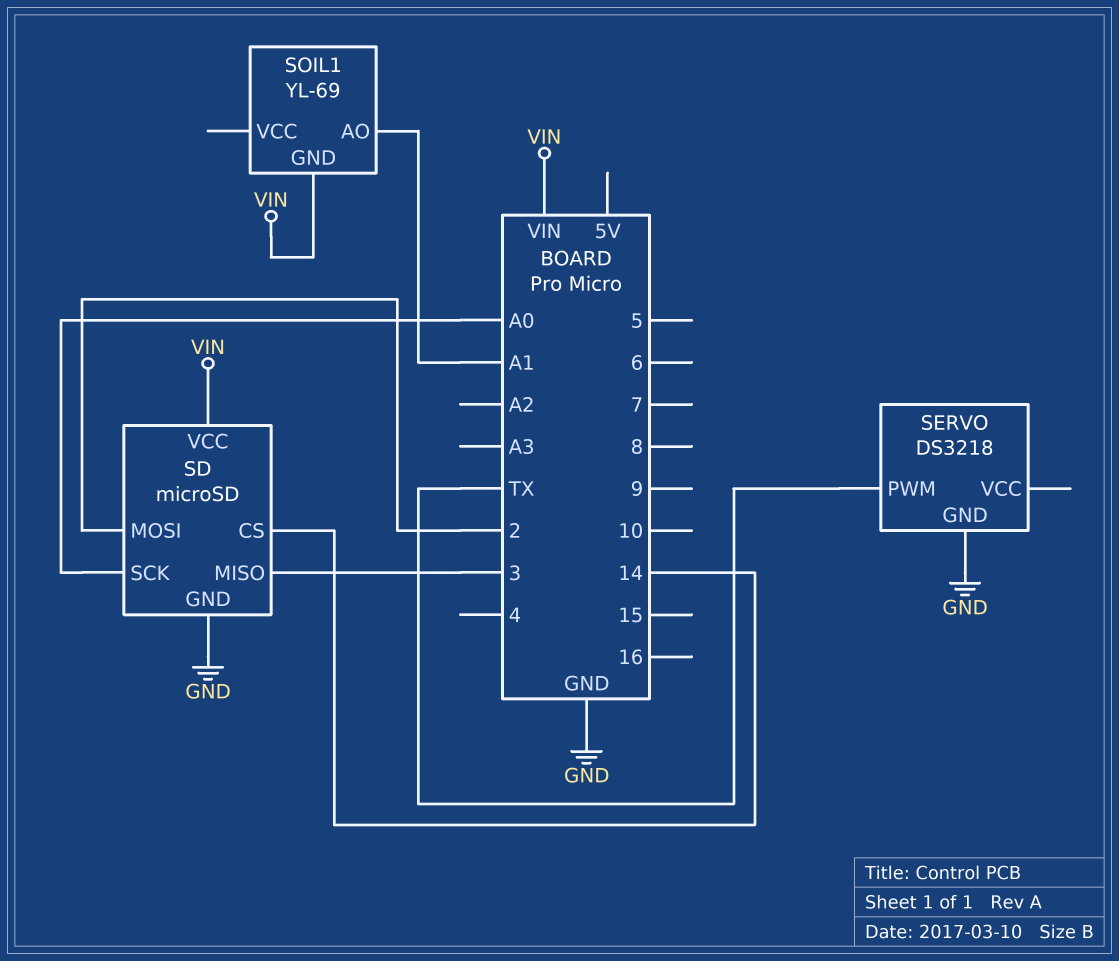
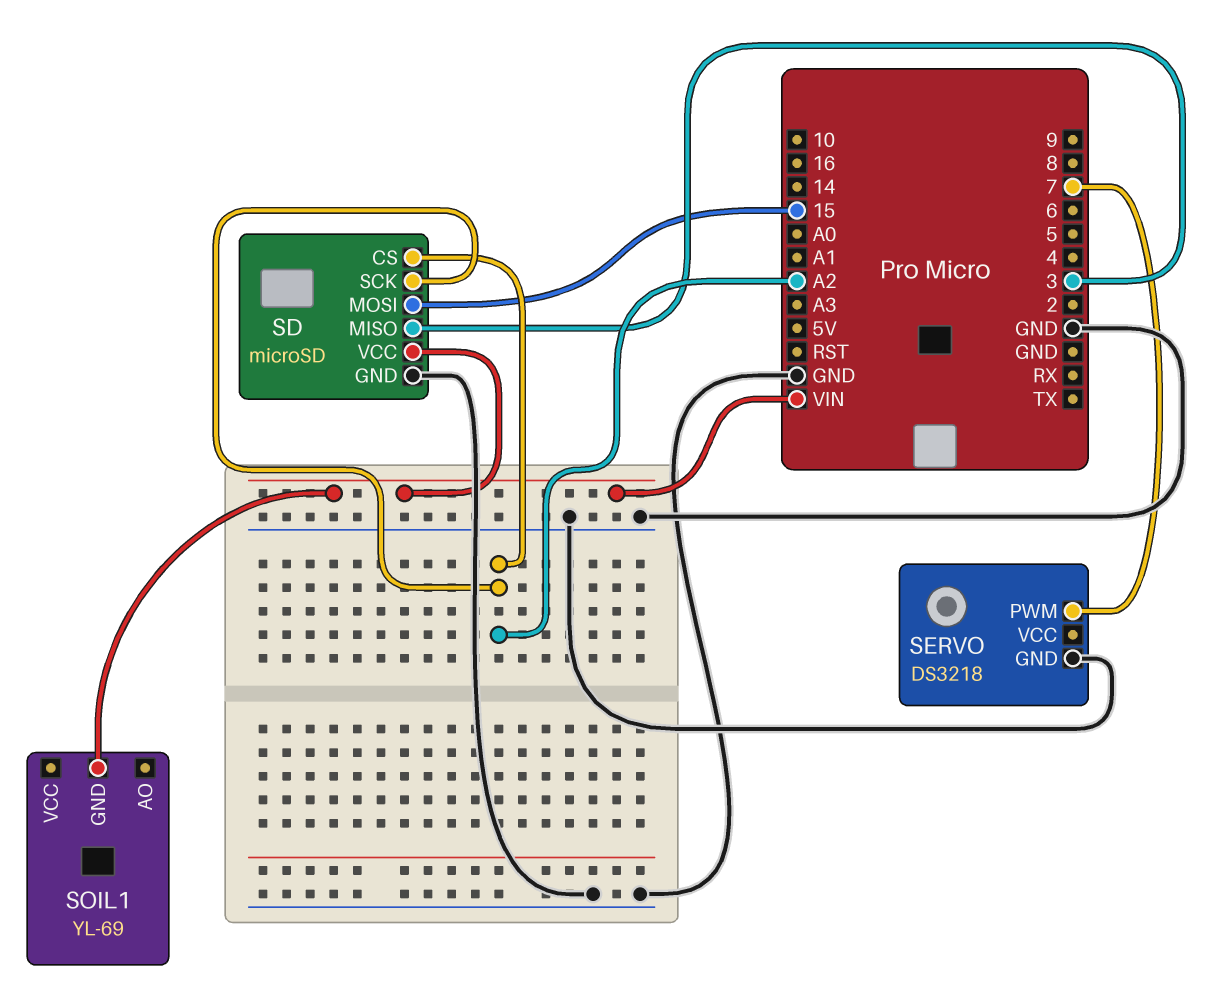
SD pin CS: 14 -> A2
SD pin MOSI: 2 -> 15
SD pin SCK: A0 -> A2
SERVO pin PWM: TX -> 7
SOIL1 pin AO: A1 -> none

